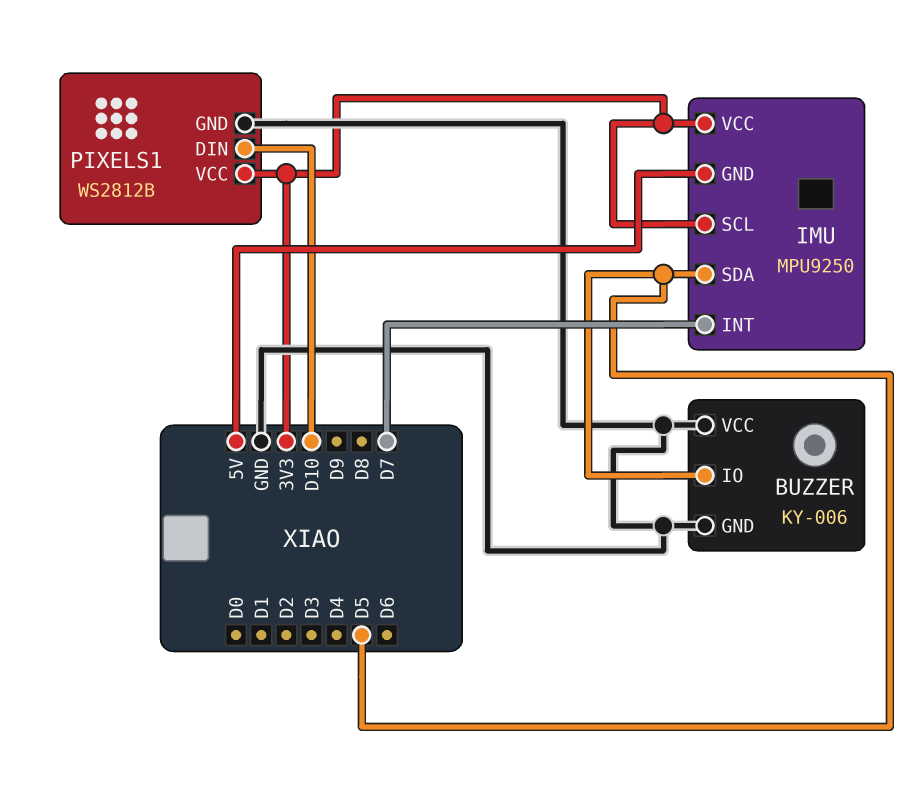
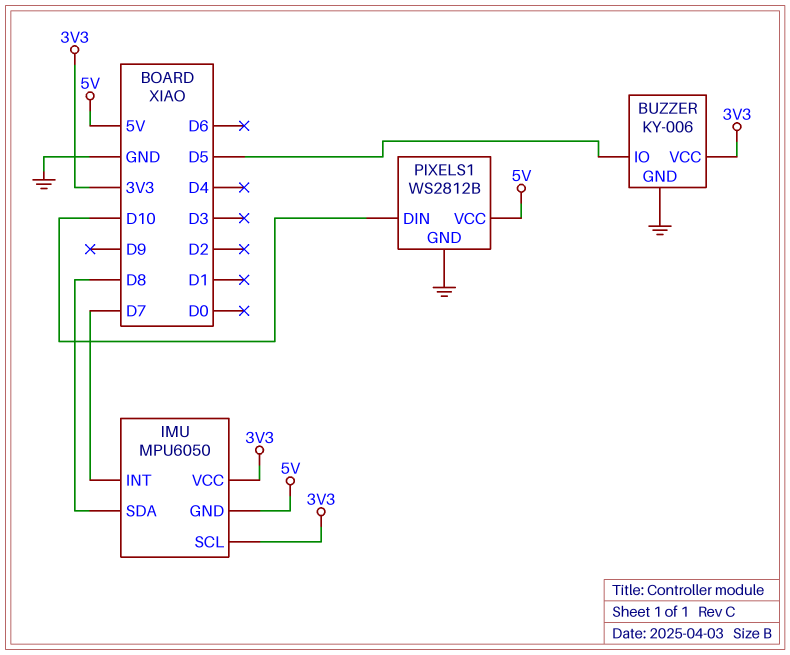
BUZZER pin VCC: GND -> 3V3
IMU: MPU9250 -> MPU6050
IMU pin SDA: D5 -> D8
PIXELS1 pin VCC: 3V3 -> 5V

